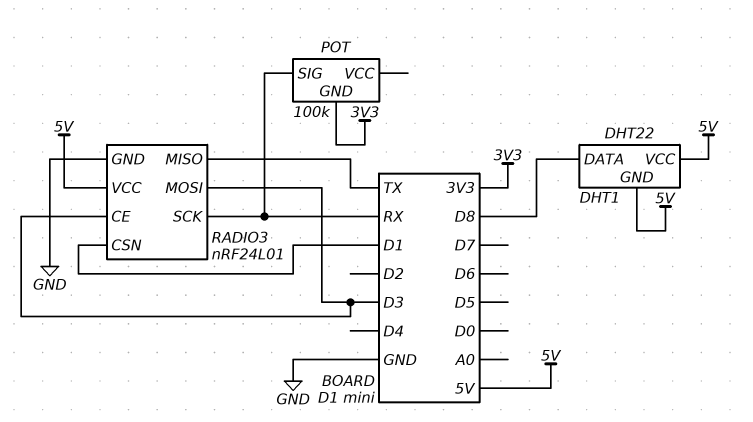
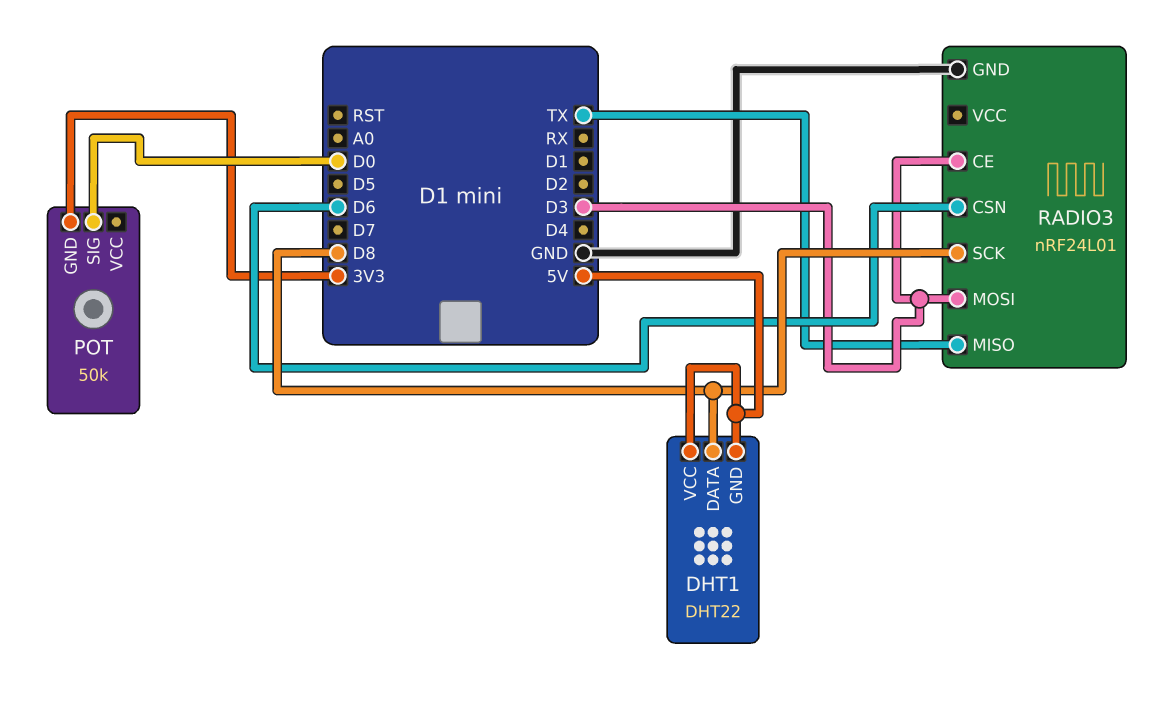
POT: 100k -> 50k
POT pin SIG: RX -> D0
RADIO3 pin CSN: D1 -> D6
RADIO3 pin SCK: RX -> D8
RADIO3 pin VCC: 5V -> none

